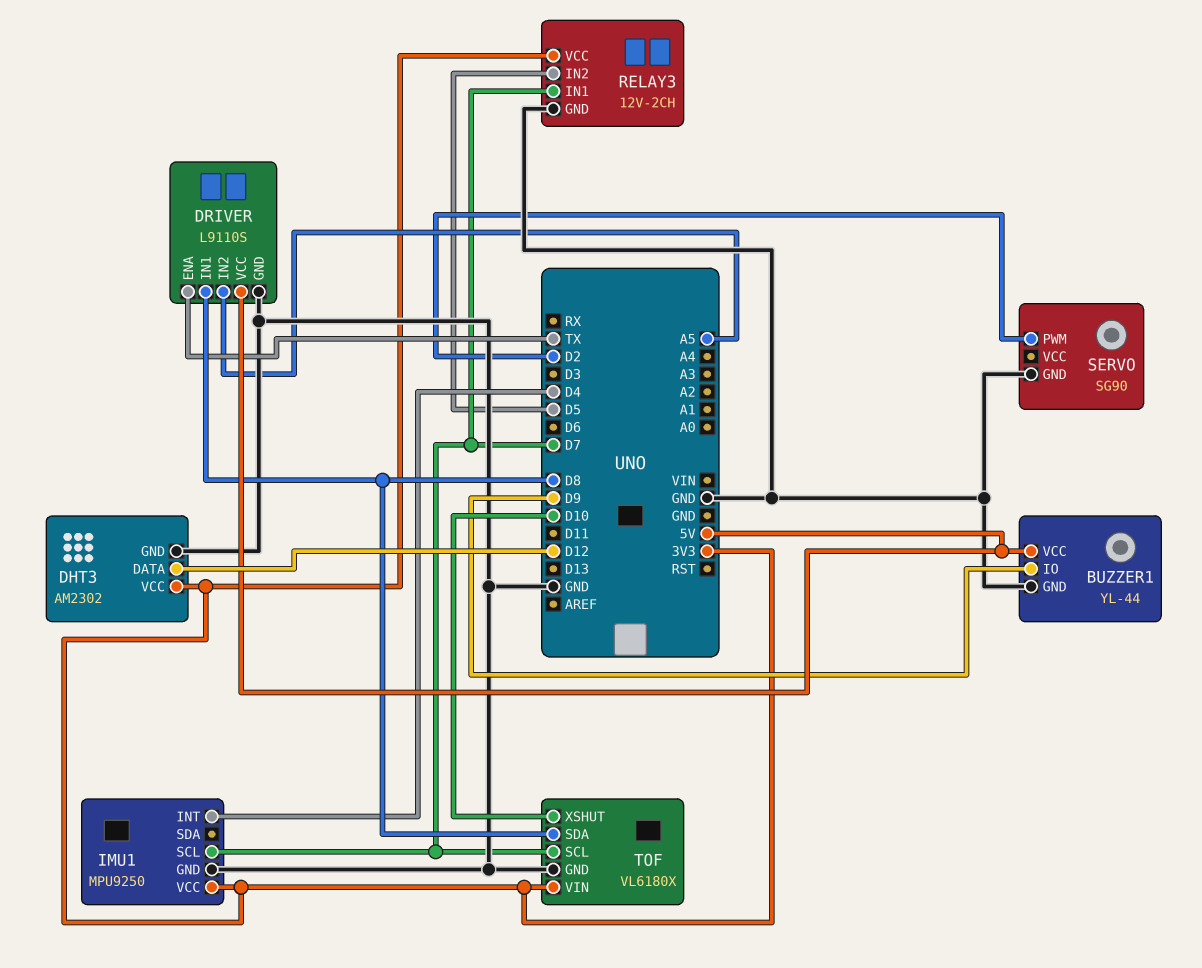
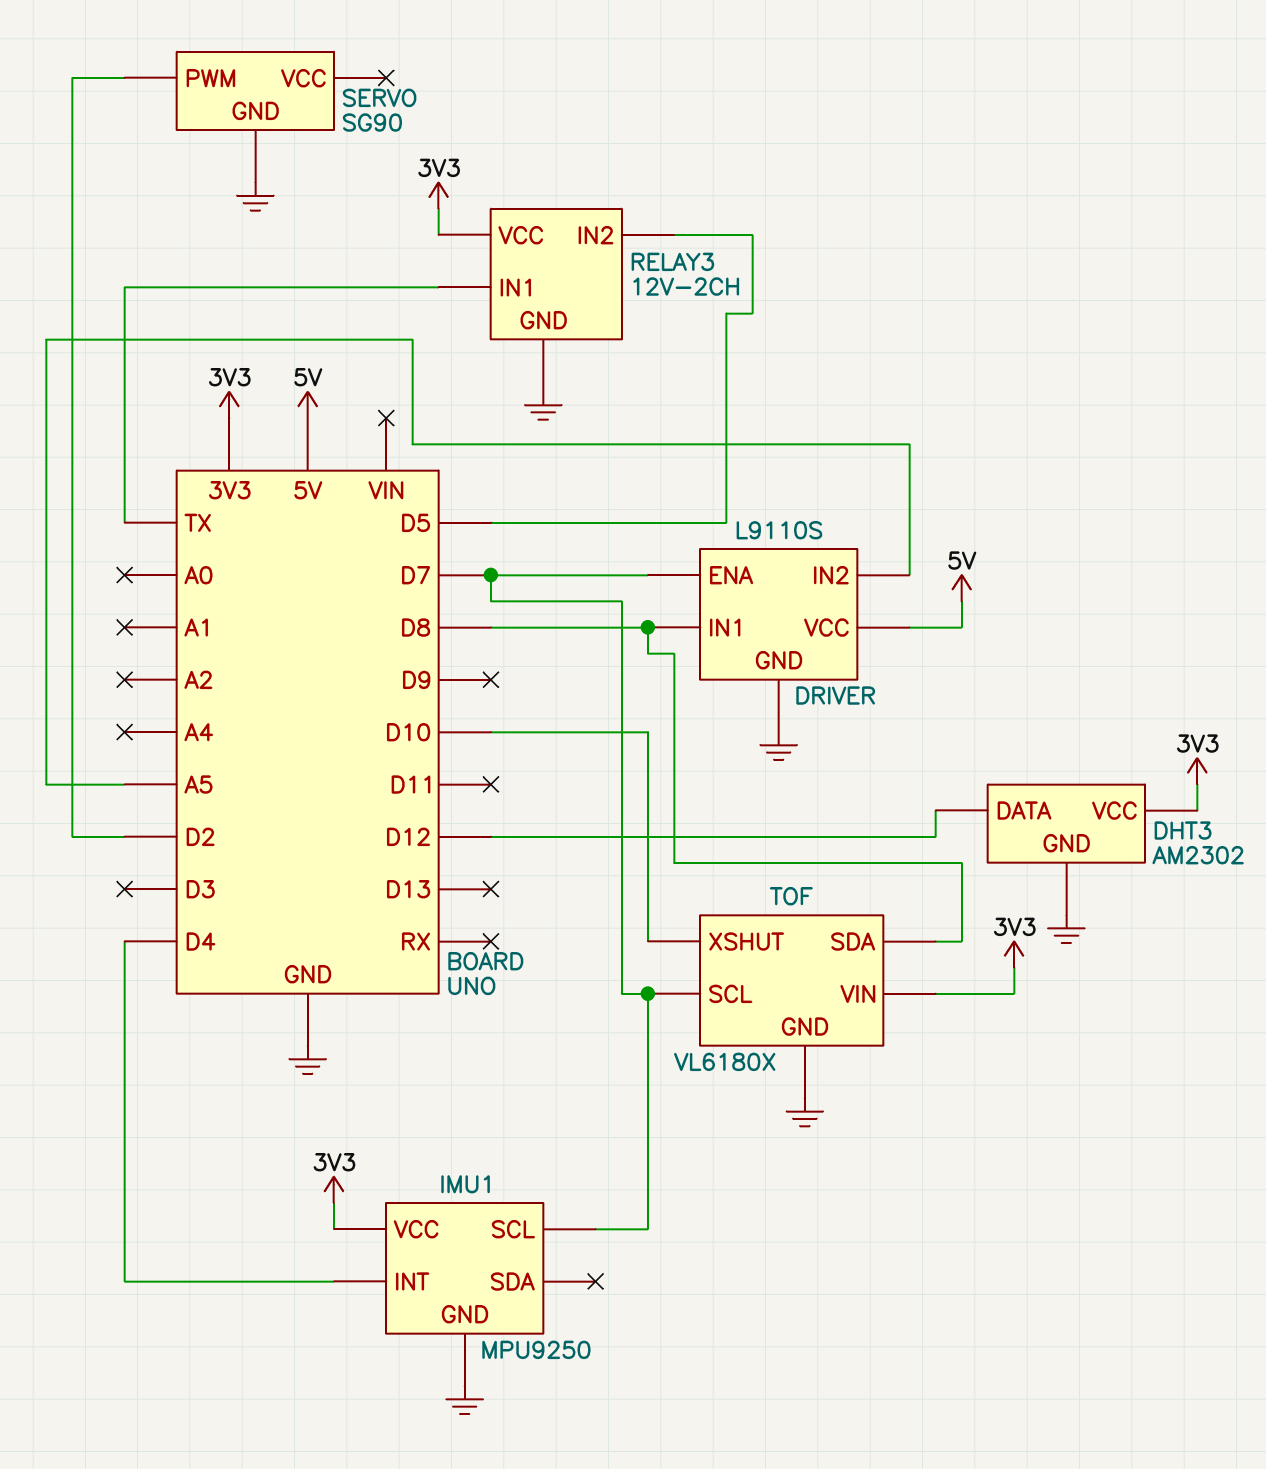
BUZZER1: YL-44 -> none
BUZZER1 pin GND: GND -> none
BUZZER1 pin IO: D9 -> none
BUZZER1 pin VCC: 5V -> none
DRIVER pin ENA: TX -> D7
RELAY3 pin IN1: D7 -> TX

